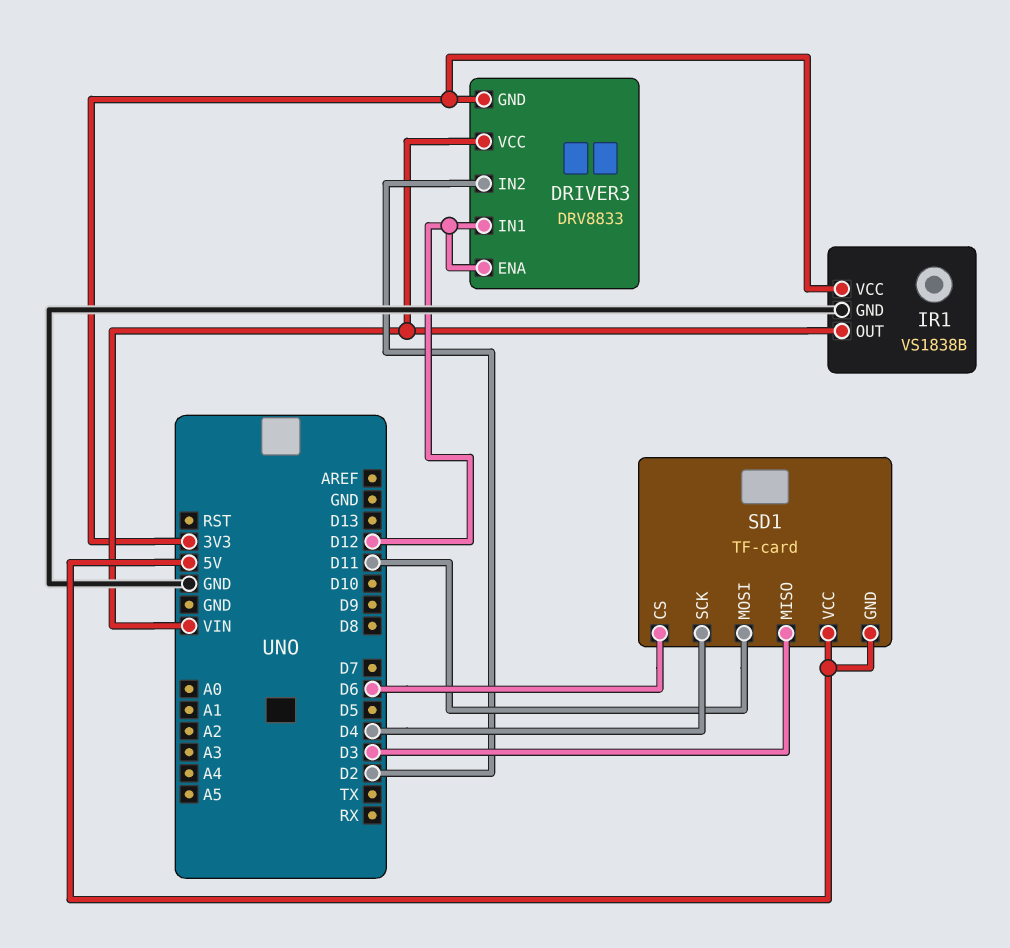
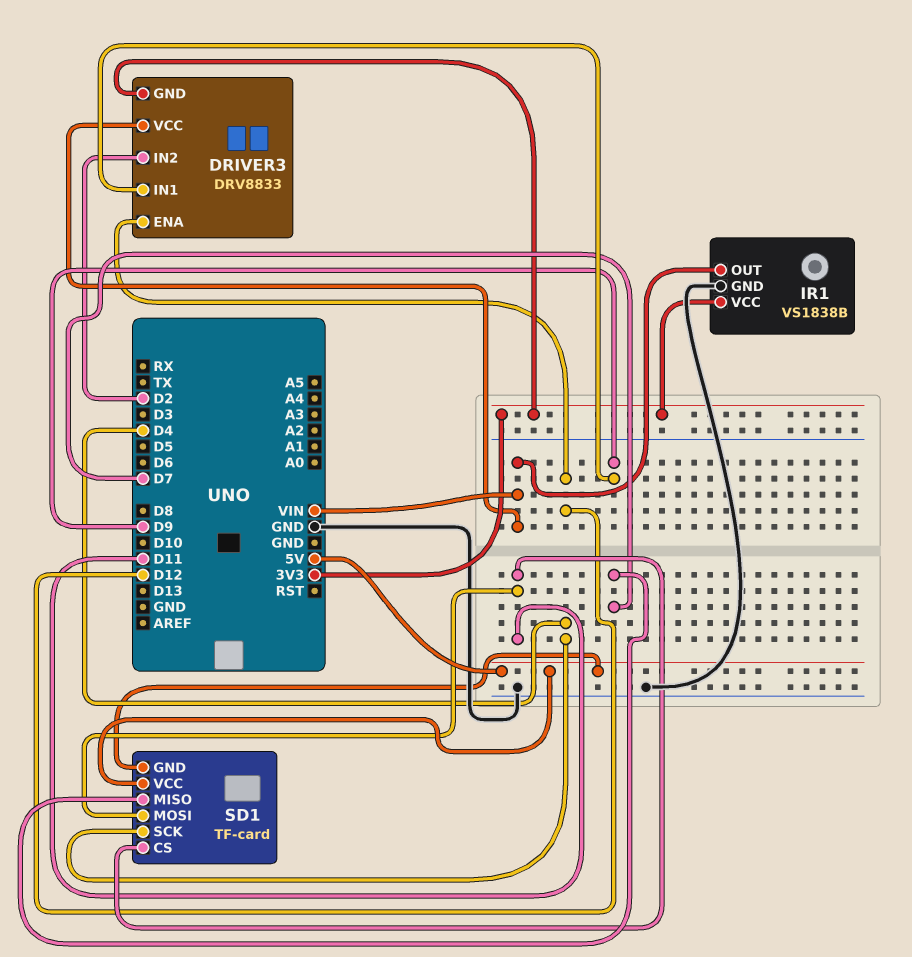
DRIVER3 pin IN1: D12 -> D9
SD1 pin CS: D6 -> D11
SD1 pin MISO: D3 -> D7

